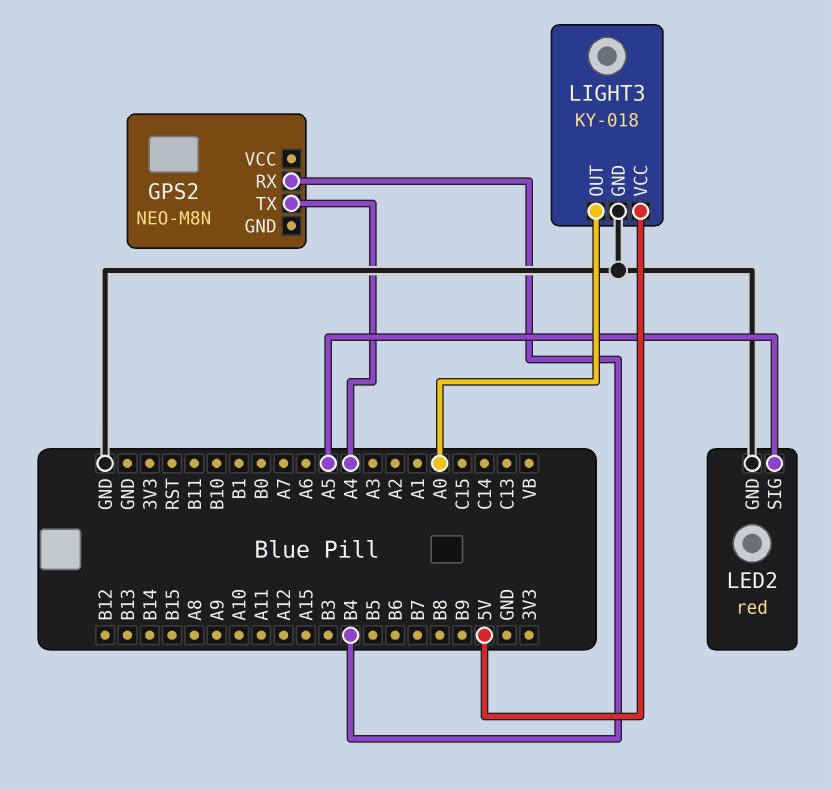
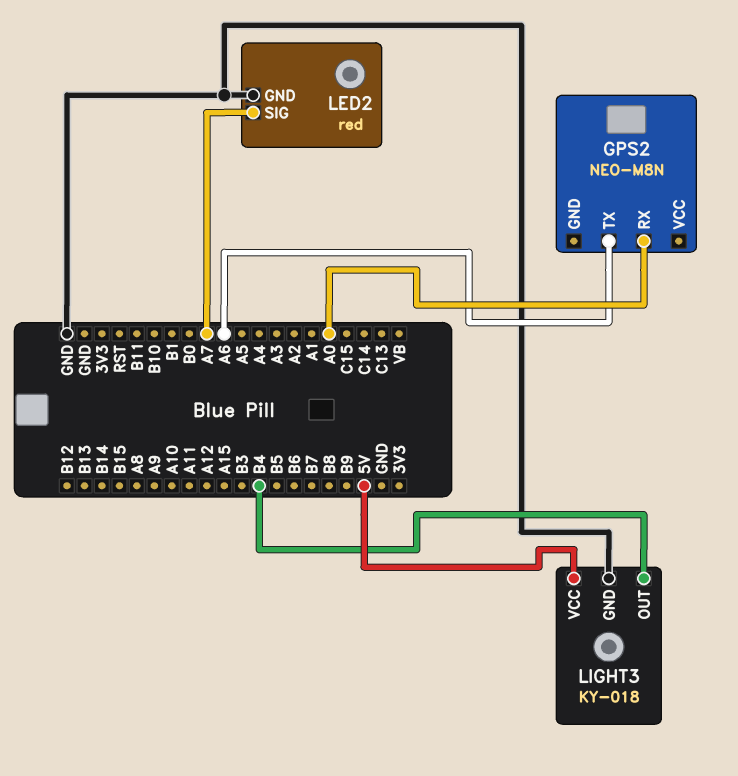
GPS2 pin RX: B4 -> A0
GPS2 pin TX: A4 -> A6
LED2 pin SIG: A5 -> A7
LIGHT3 pin OUT: A0 -> B4

